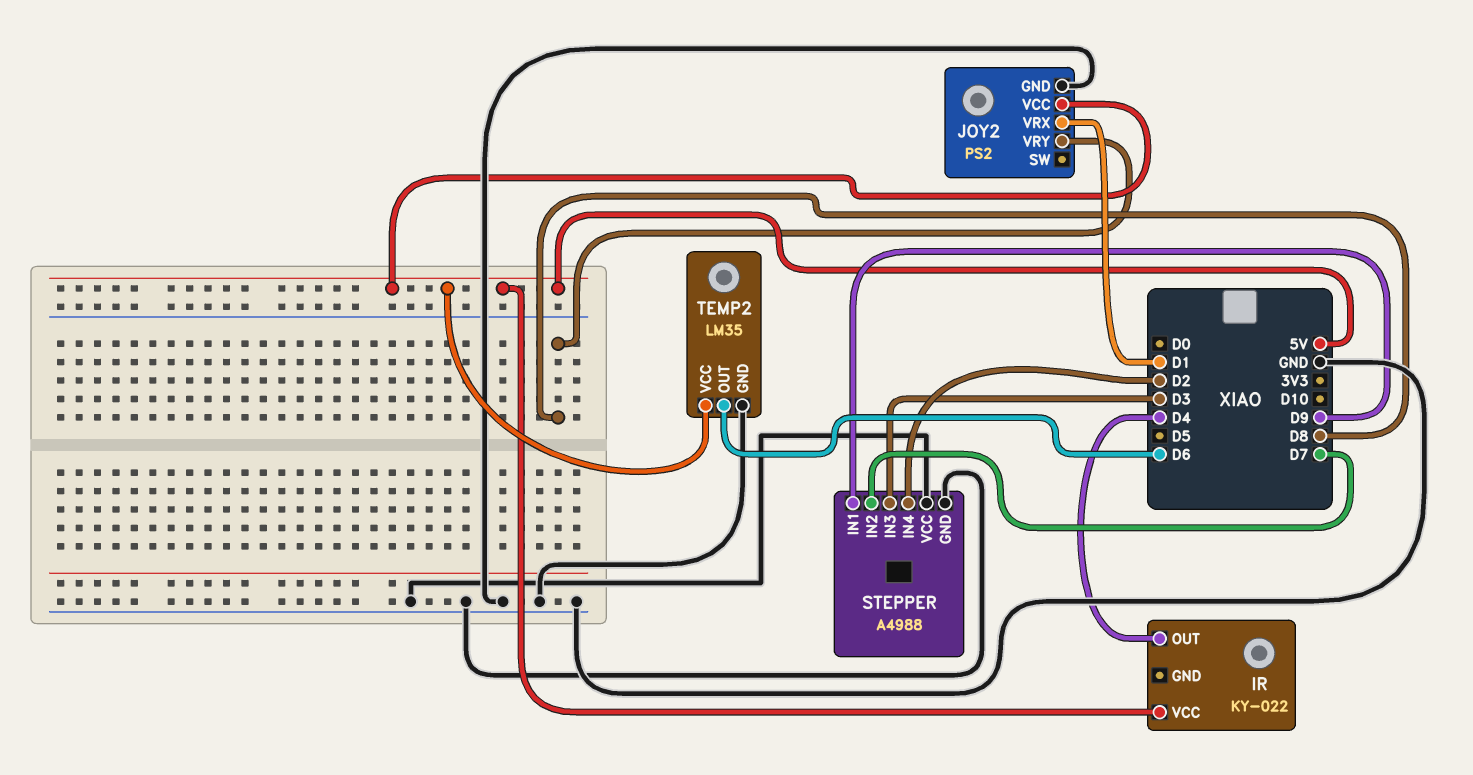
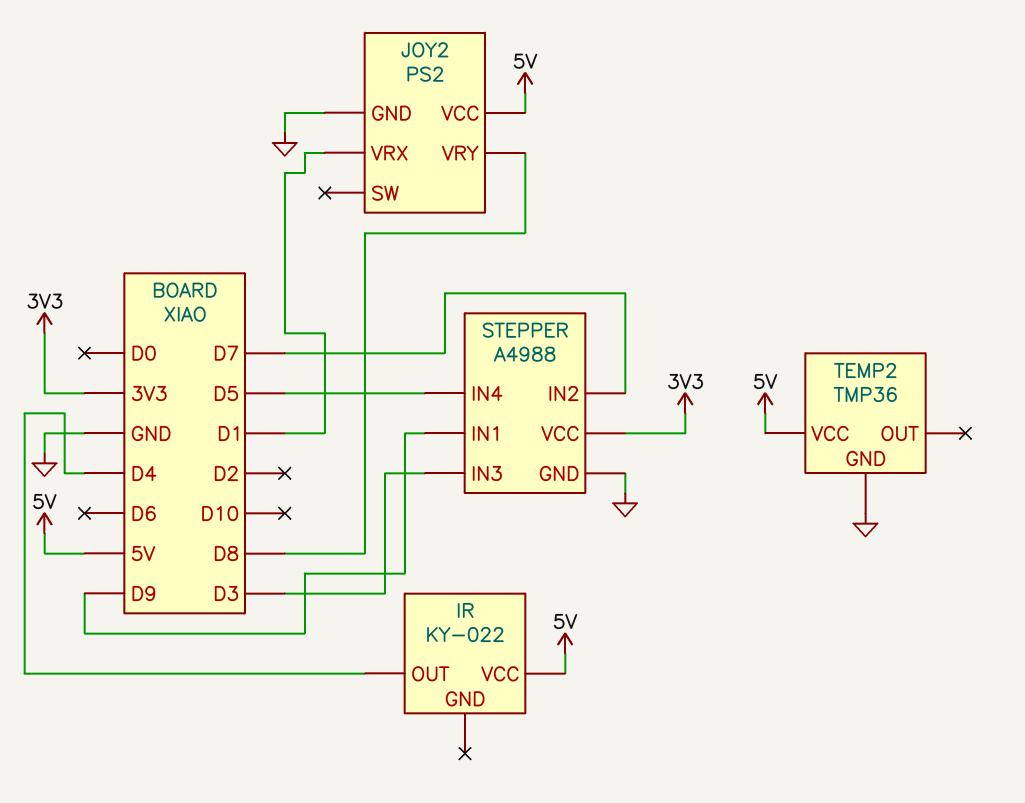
STEPPER pin IN4: D2 -> D5
STEPPER pin VCC: GND -> 3V3
TEMP2: LM35 -> TMP36
TEMP2 pin OUT: D6 -> none

